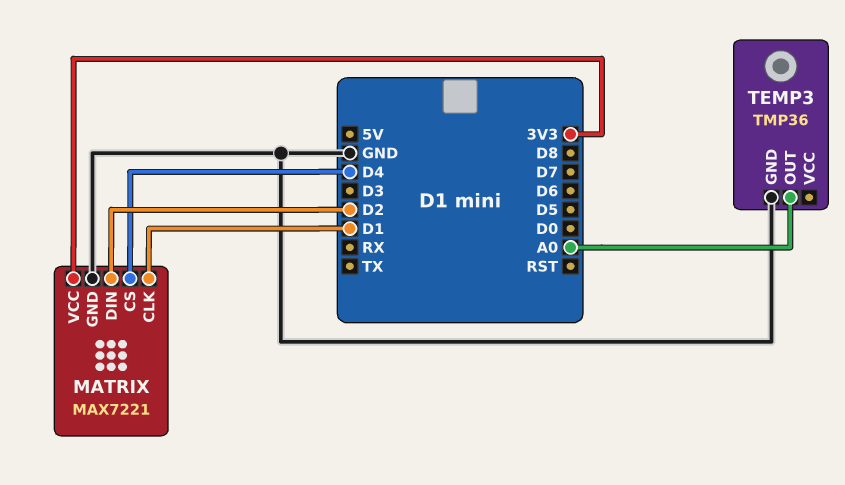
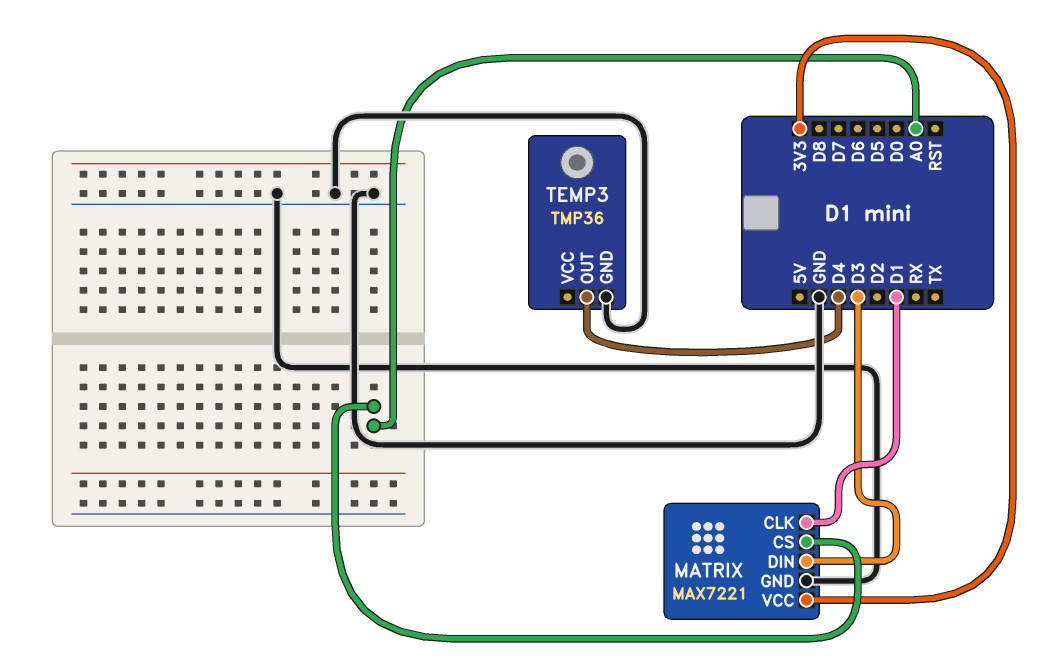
MATRIX pin CS: D4 -> A0
MATRIX pin DIN: D2 -> D3
TEMP3 pin OUT: A0 -> D4

